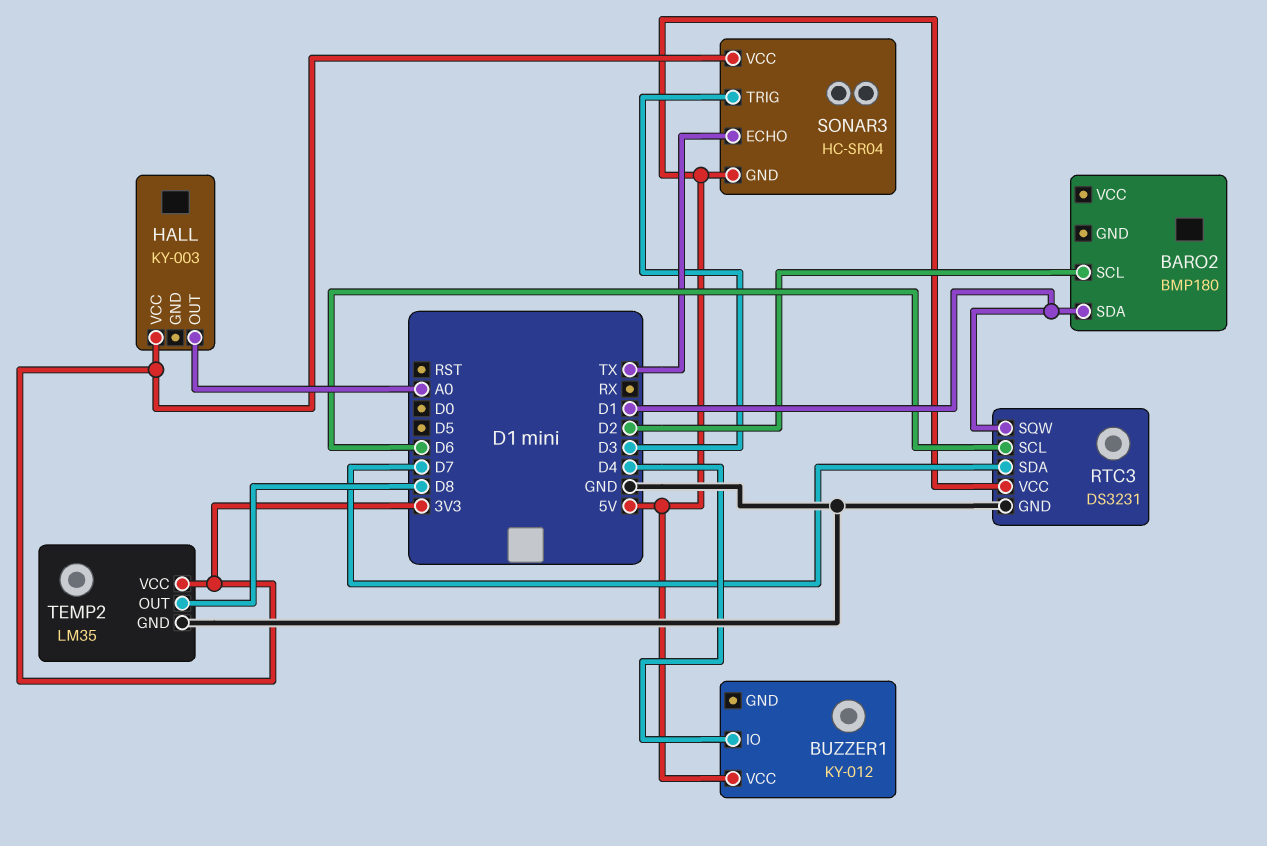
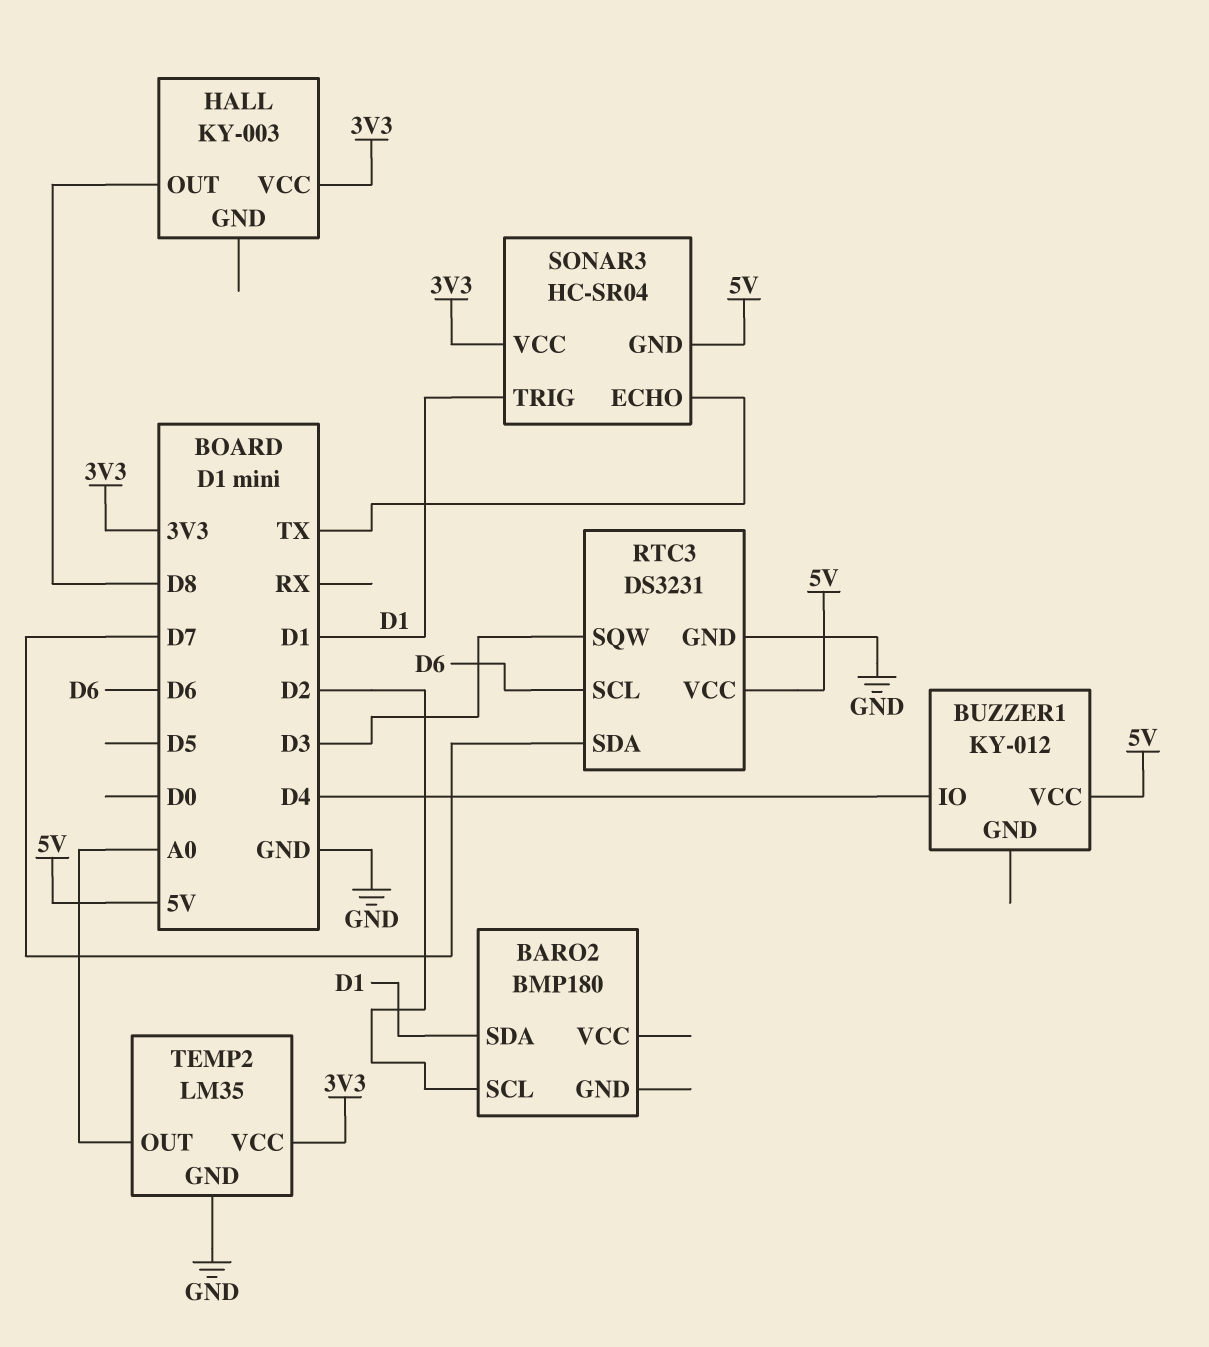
HALL pin OUT: A0 -> D8
RTC3 pin SQW: D1 -> D3
SONAR3 pin TRIG: D3 -> D1
TEMP2 pin OUT: D8 -> A0

